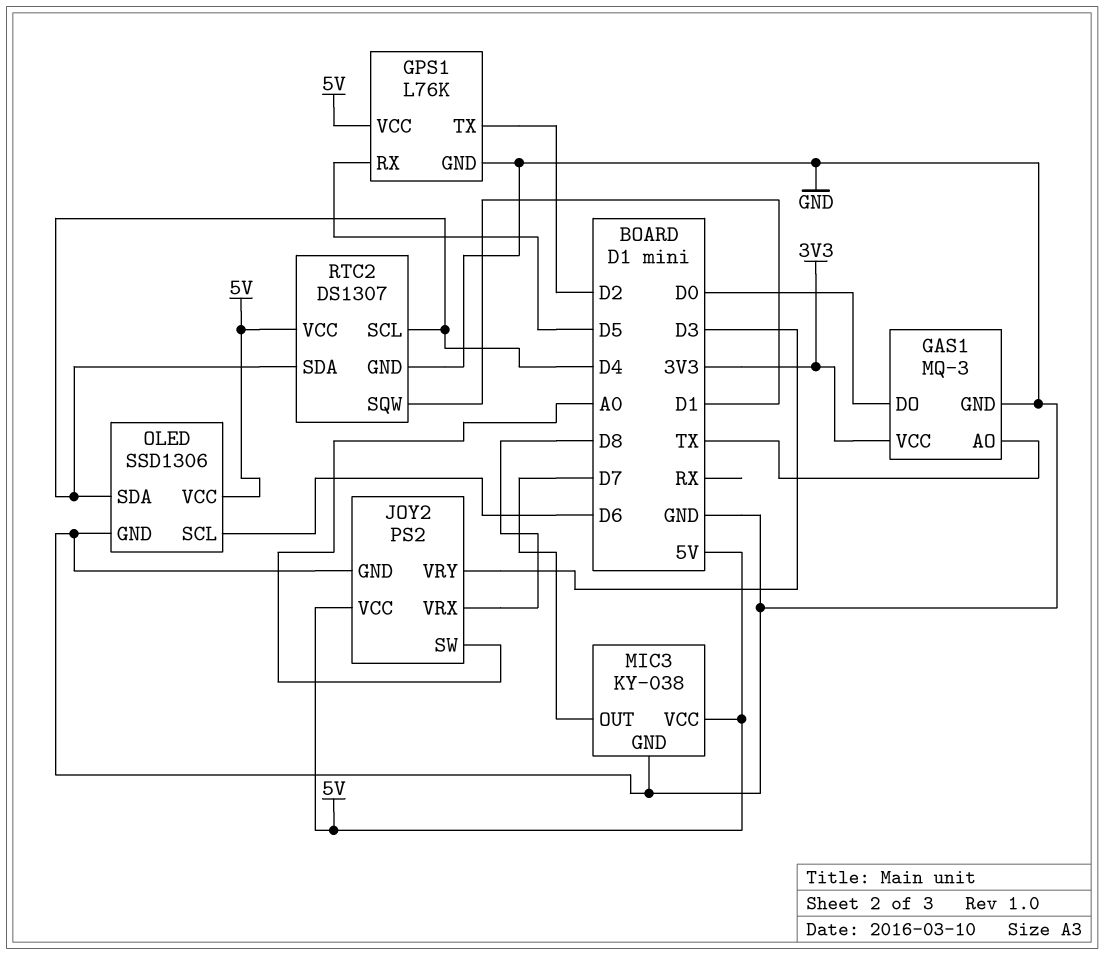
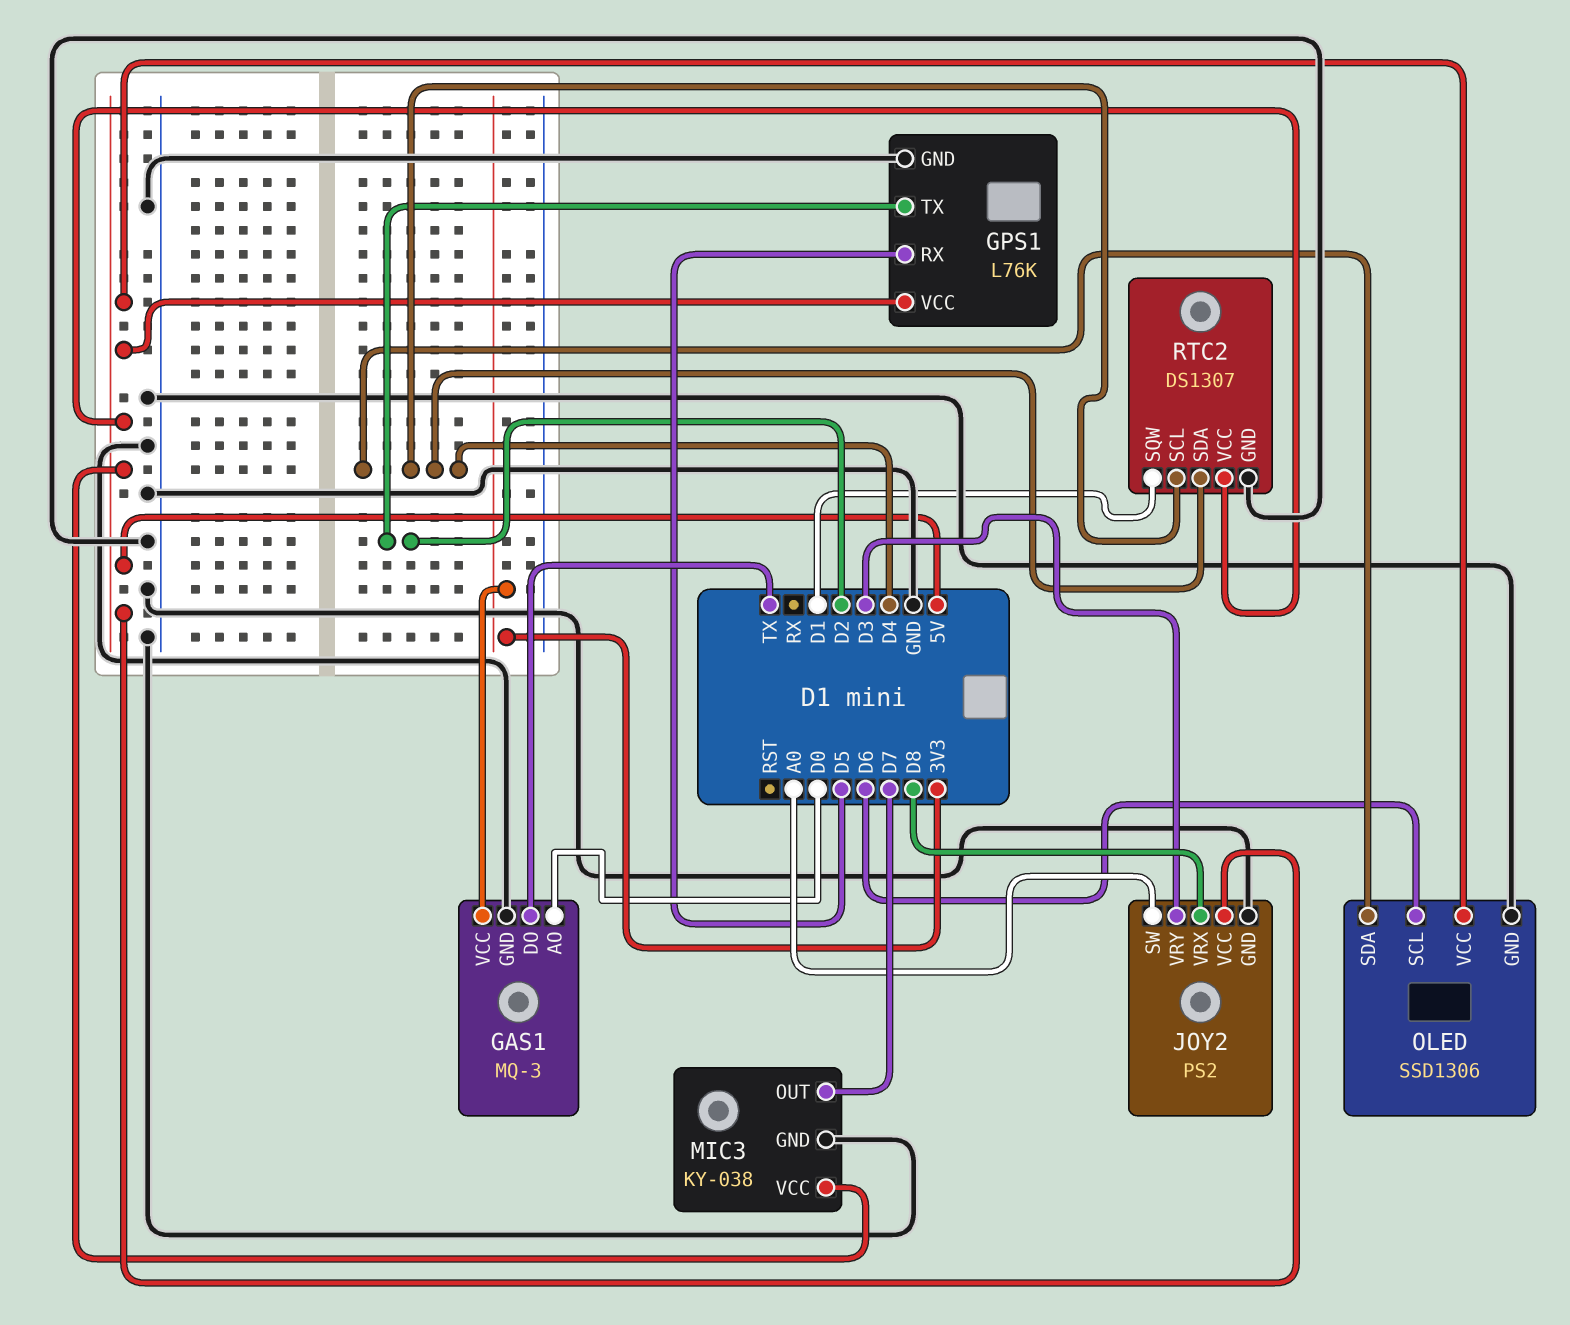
GAS1 pin AO: TX -> D0
GAS1 pin DO: D0 -> TX

